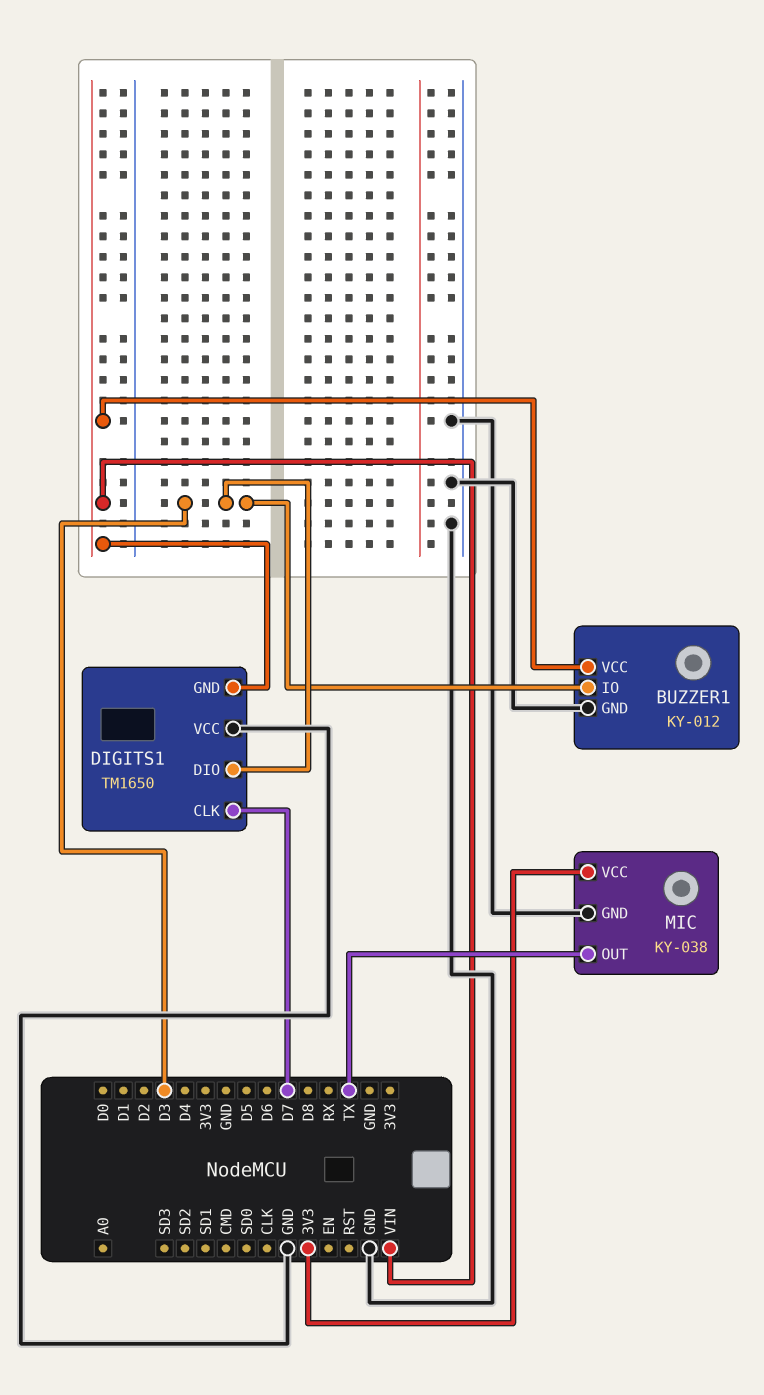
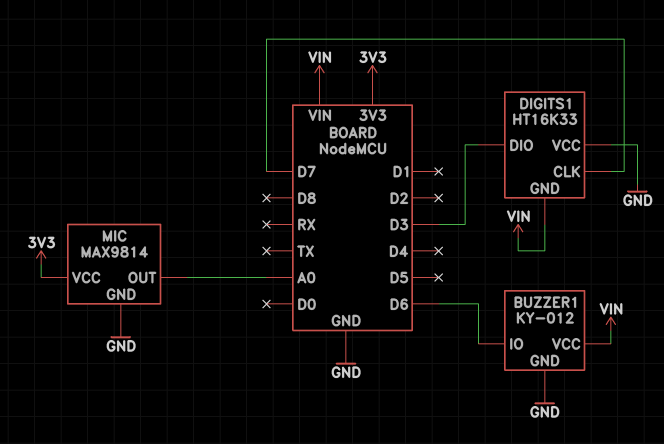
BUZZER1 pin IO: D3 -> D6
DIGITS1: TM1650 -> HT16K33
MIC: KY-038 -> MAX9814
MIC pin OUT: TX -> A0

